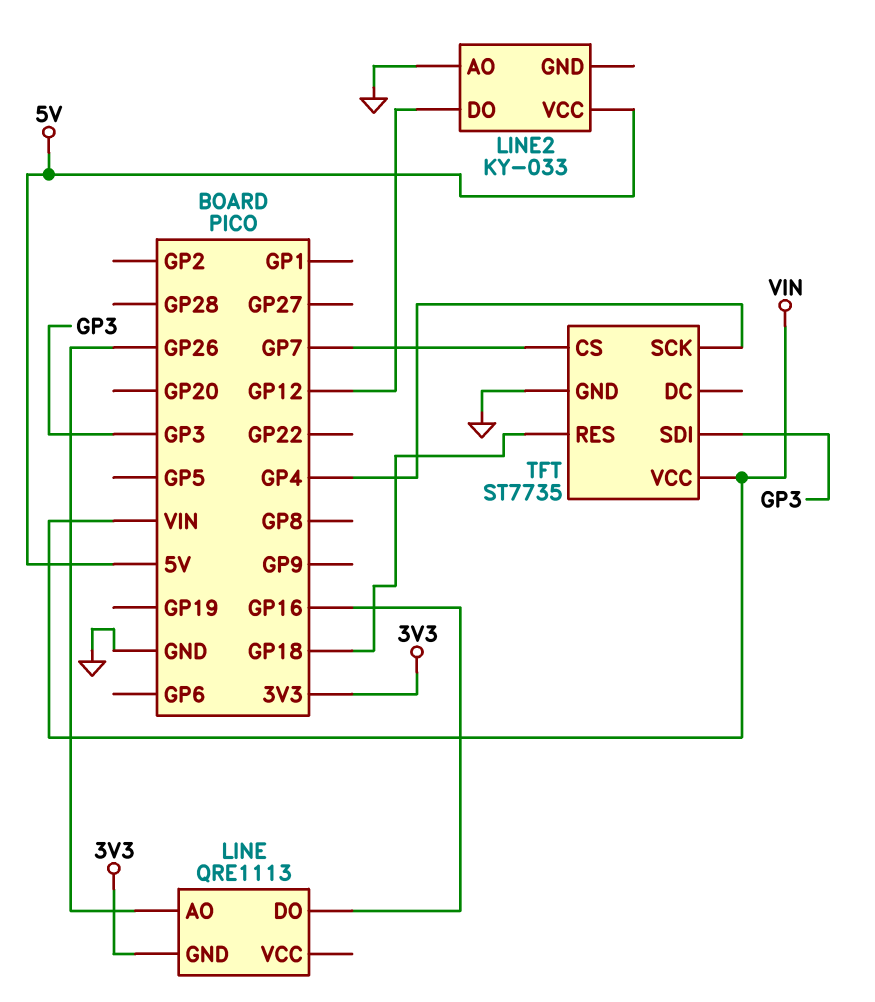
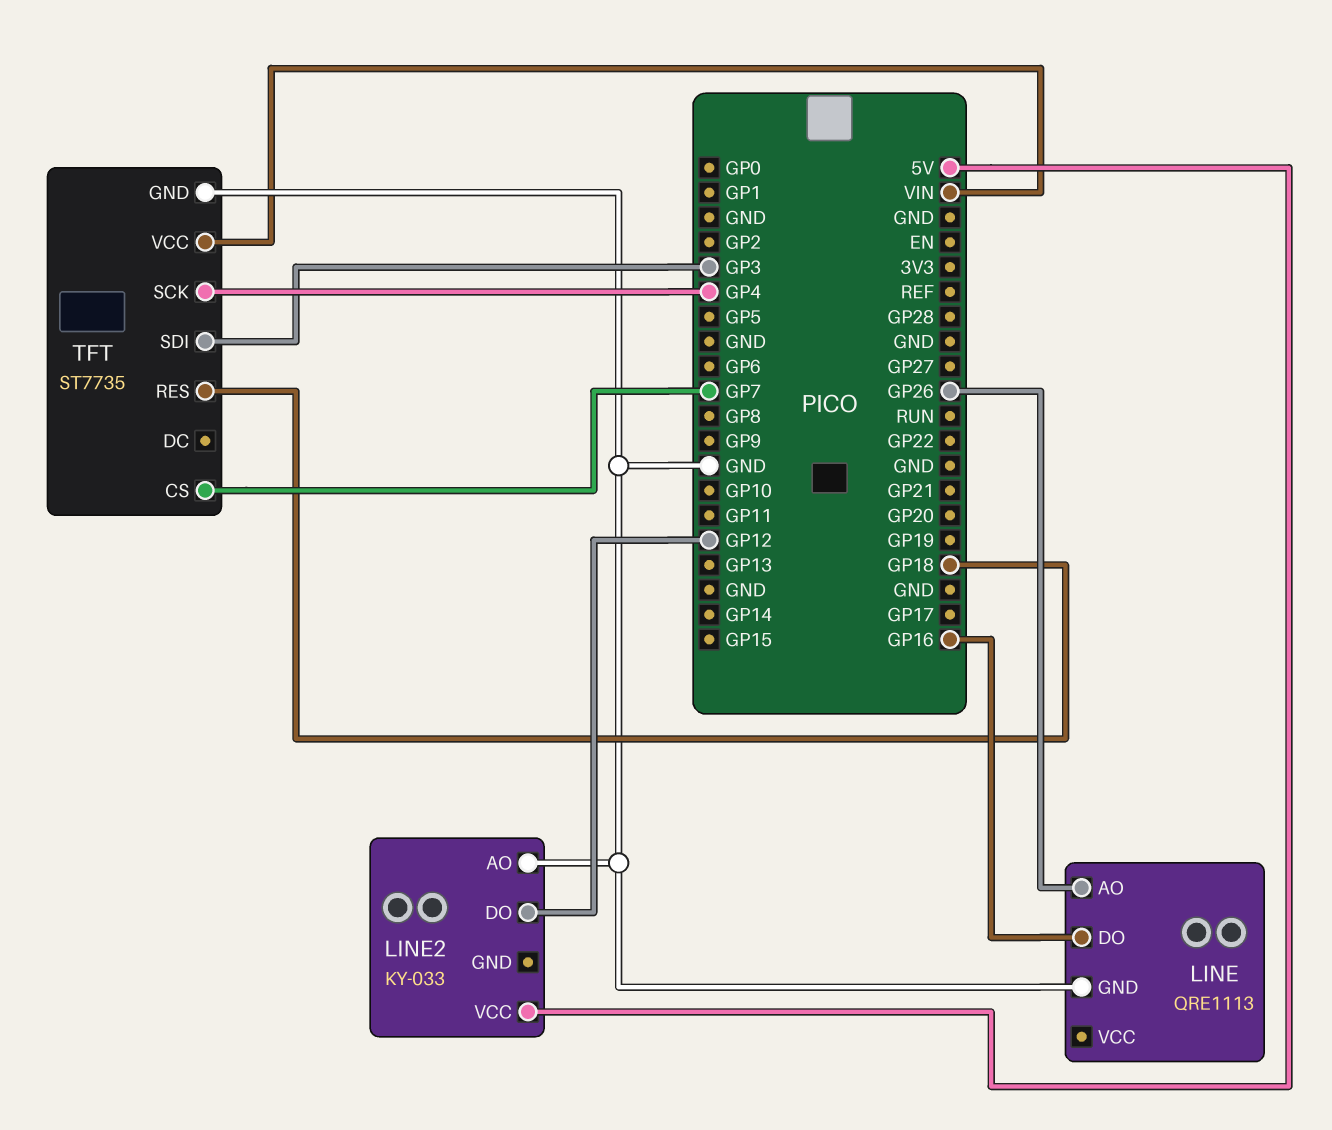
LINE pin GND: 3V3 -> GND

